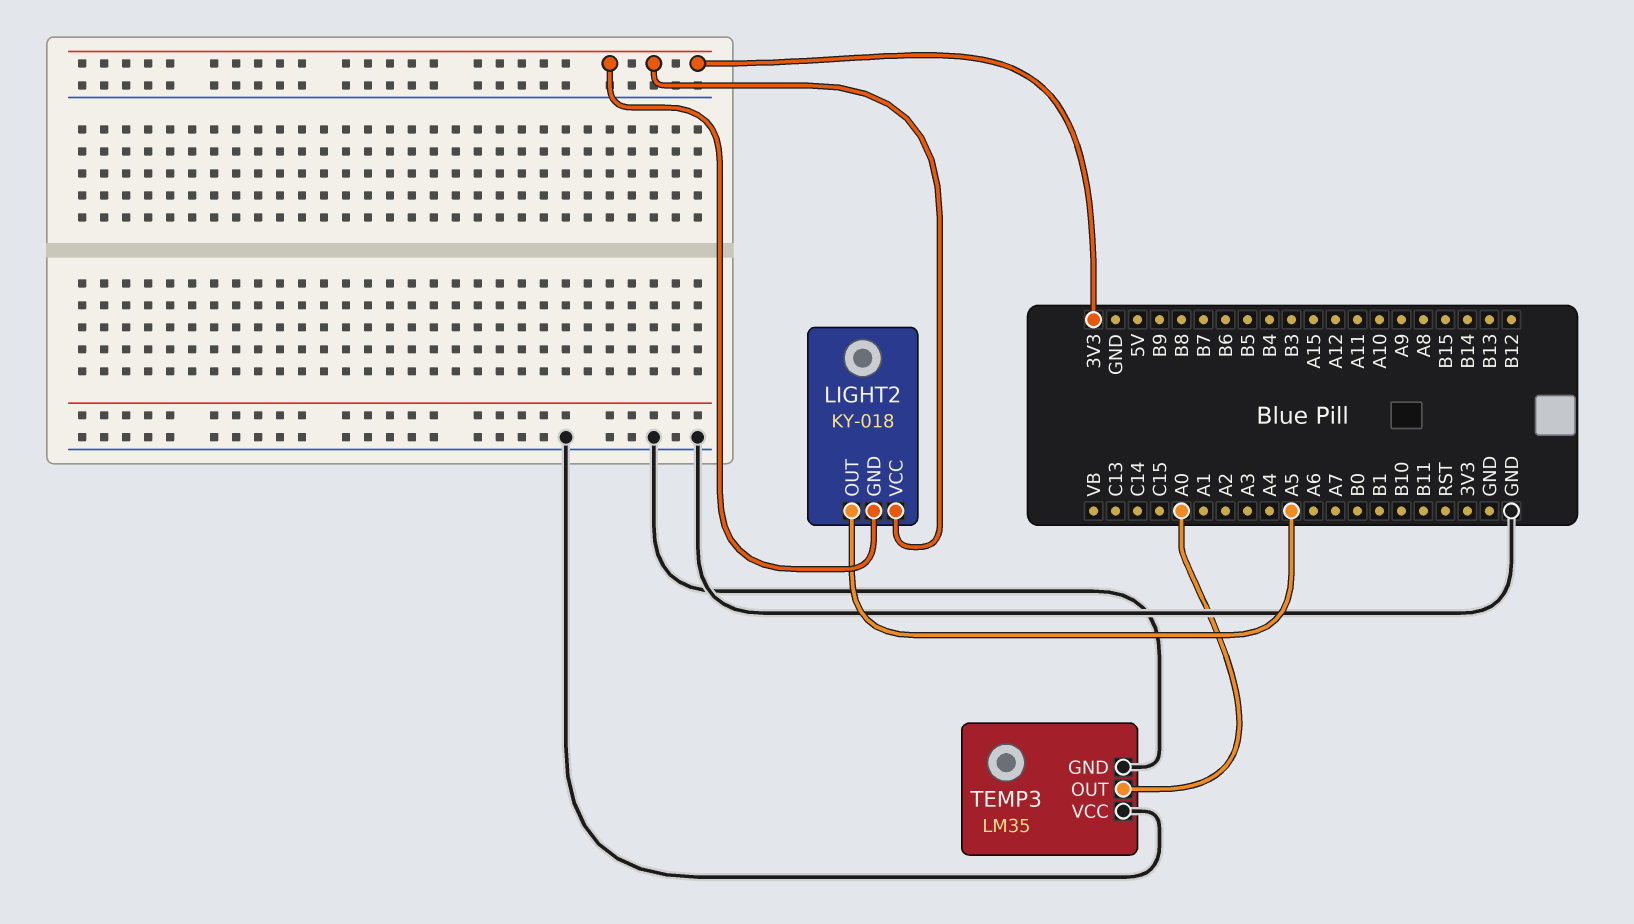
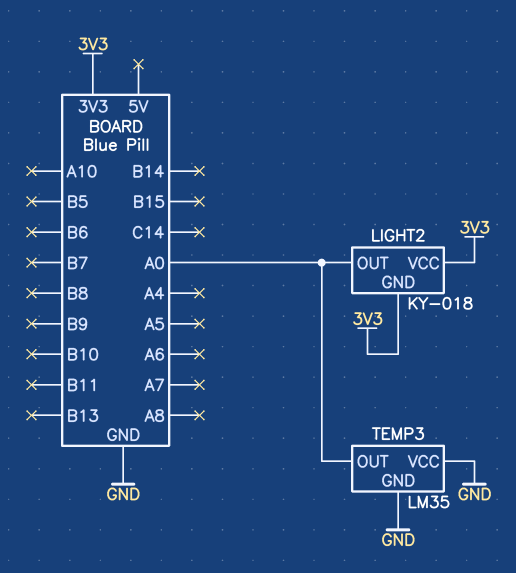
LIGHT2 pin OUT: A5 -> A0

